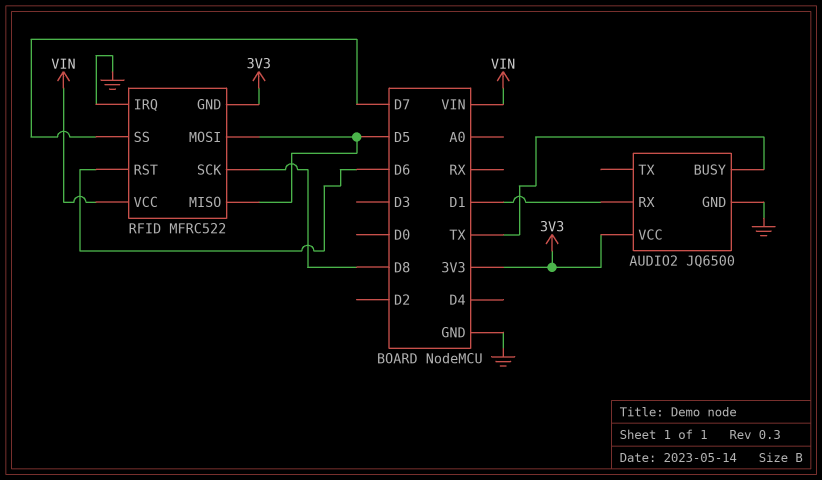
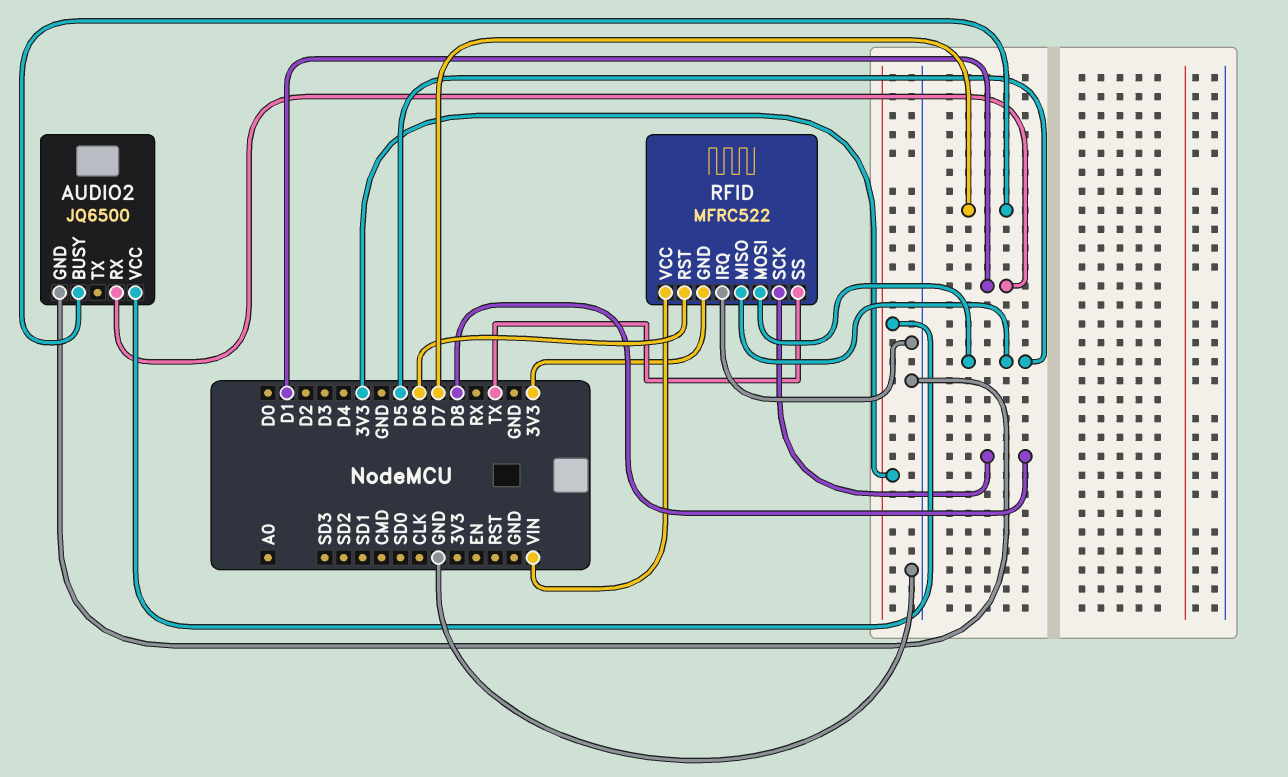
AUDIO2 pin BUSY: TX -> D7
RFID pin SS: D7 -> TX

